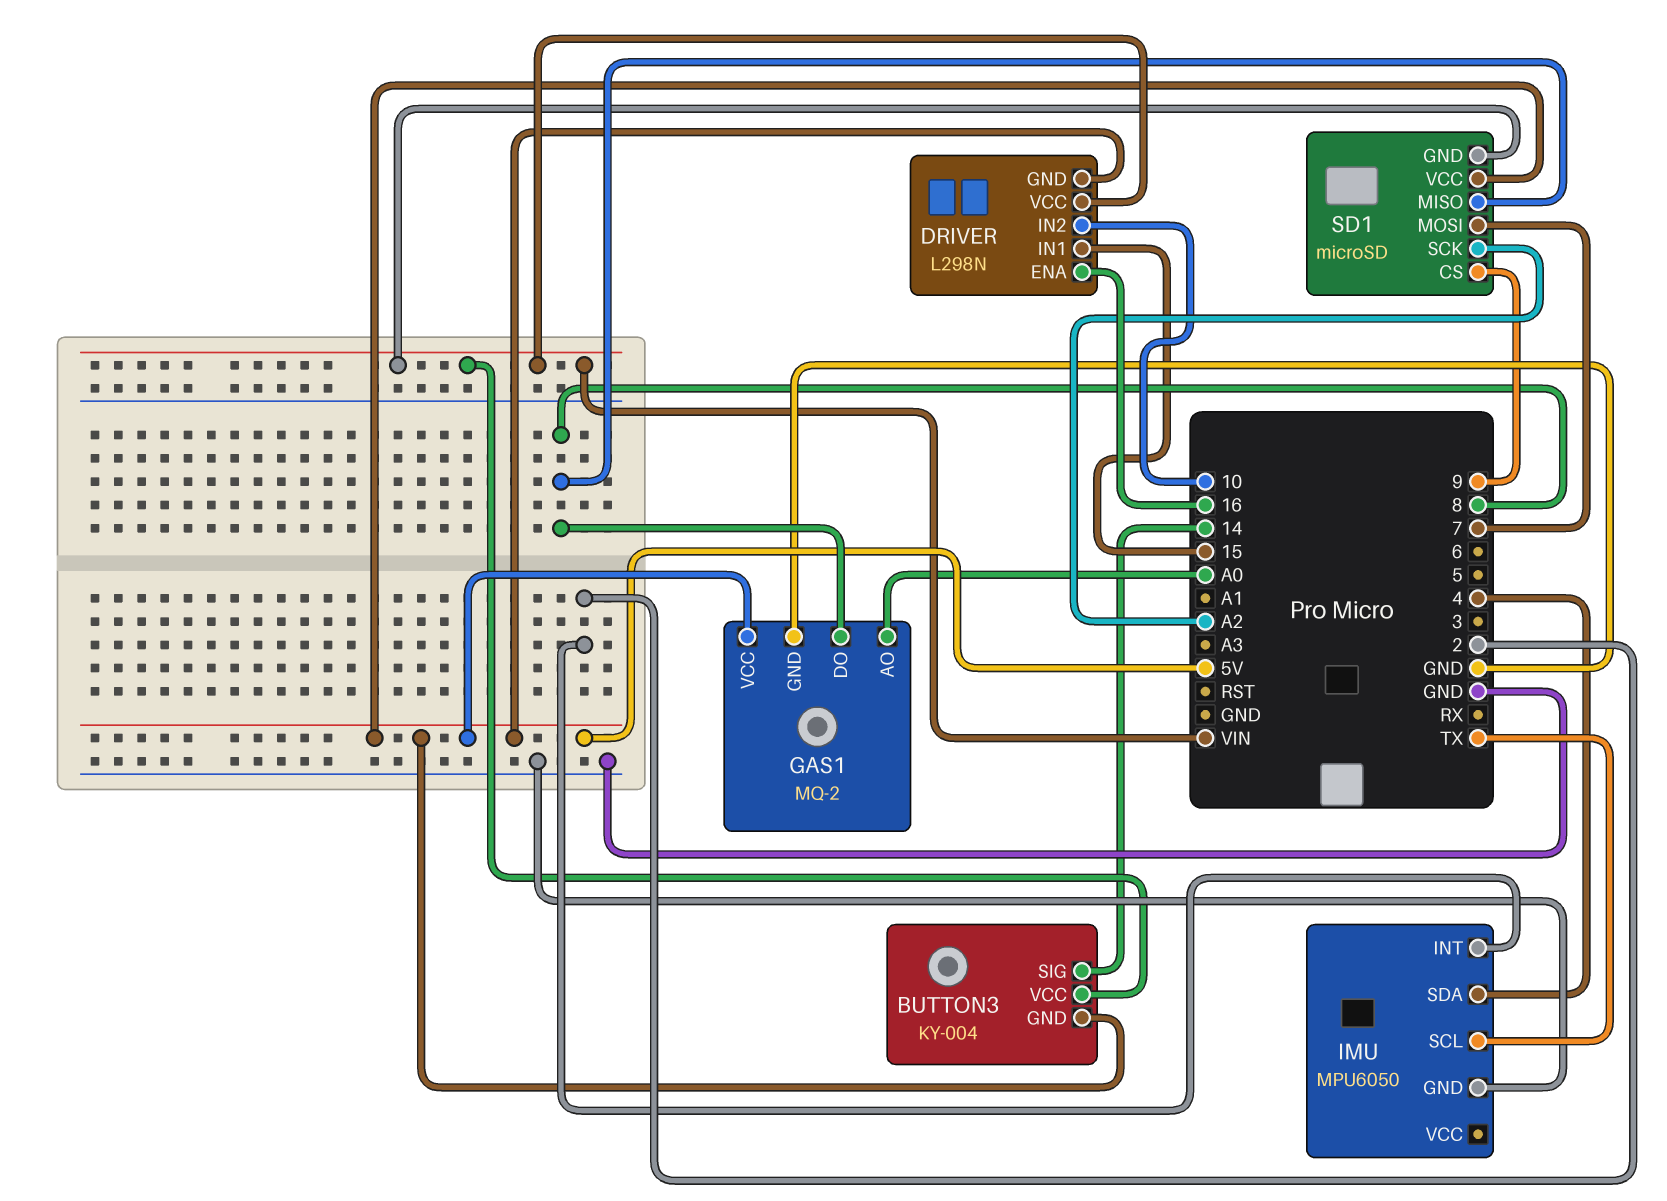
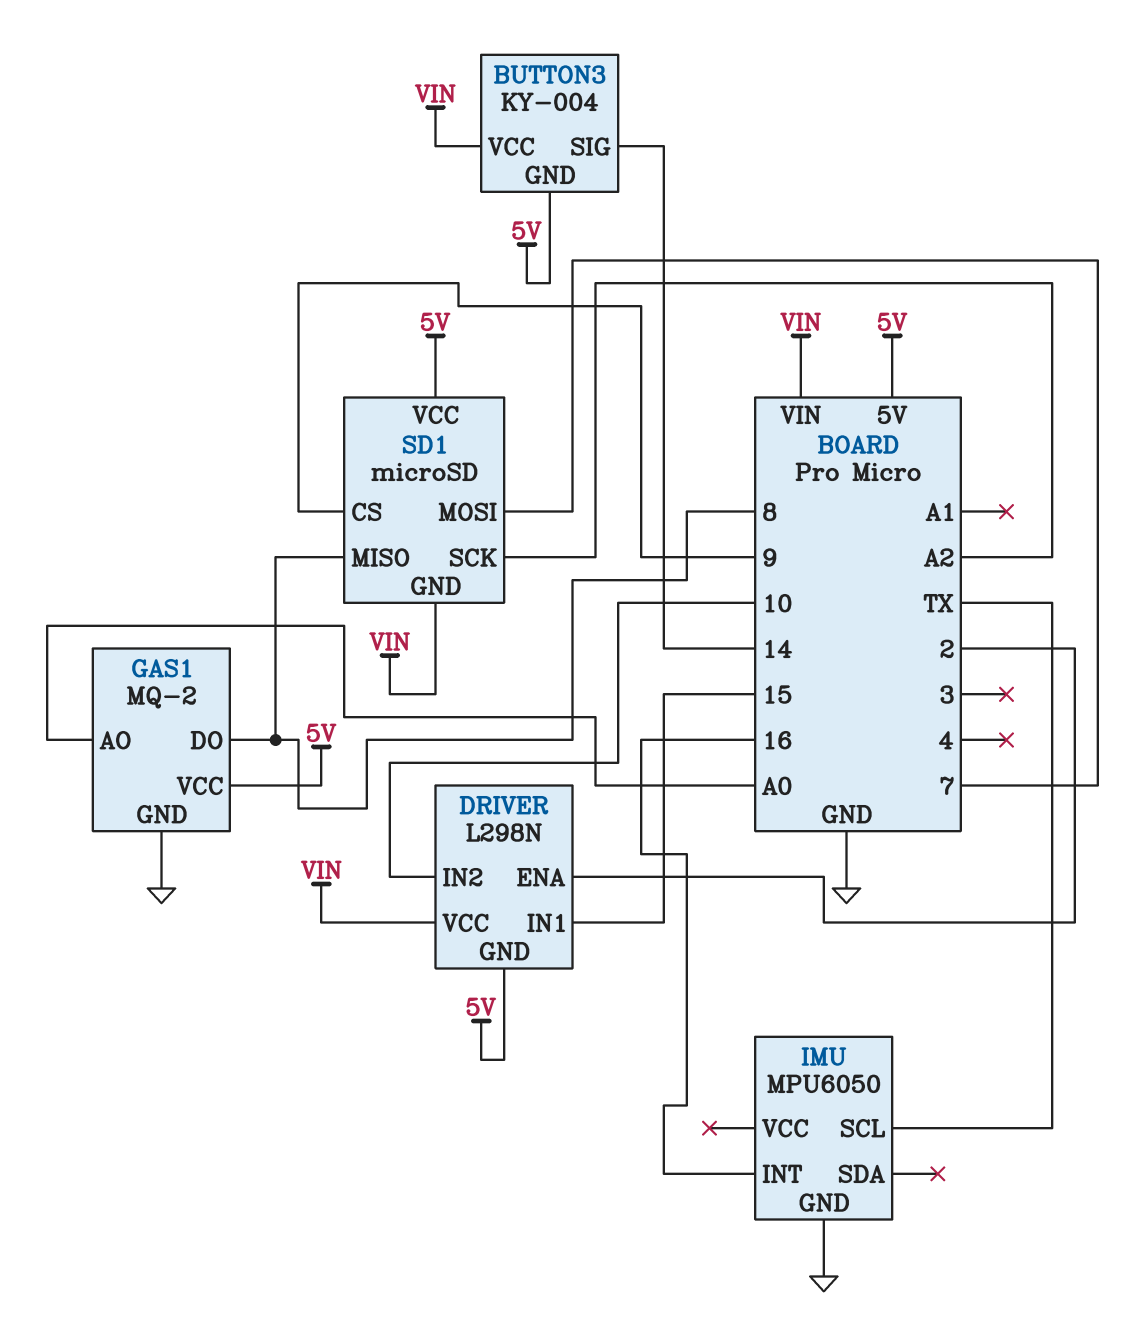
DRIVER pin ENA: 16 -> 2
IMU pin INT: 2 -> 16
IMU pin SDA: 4 -> none

